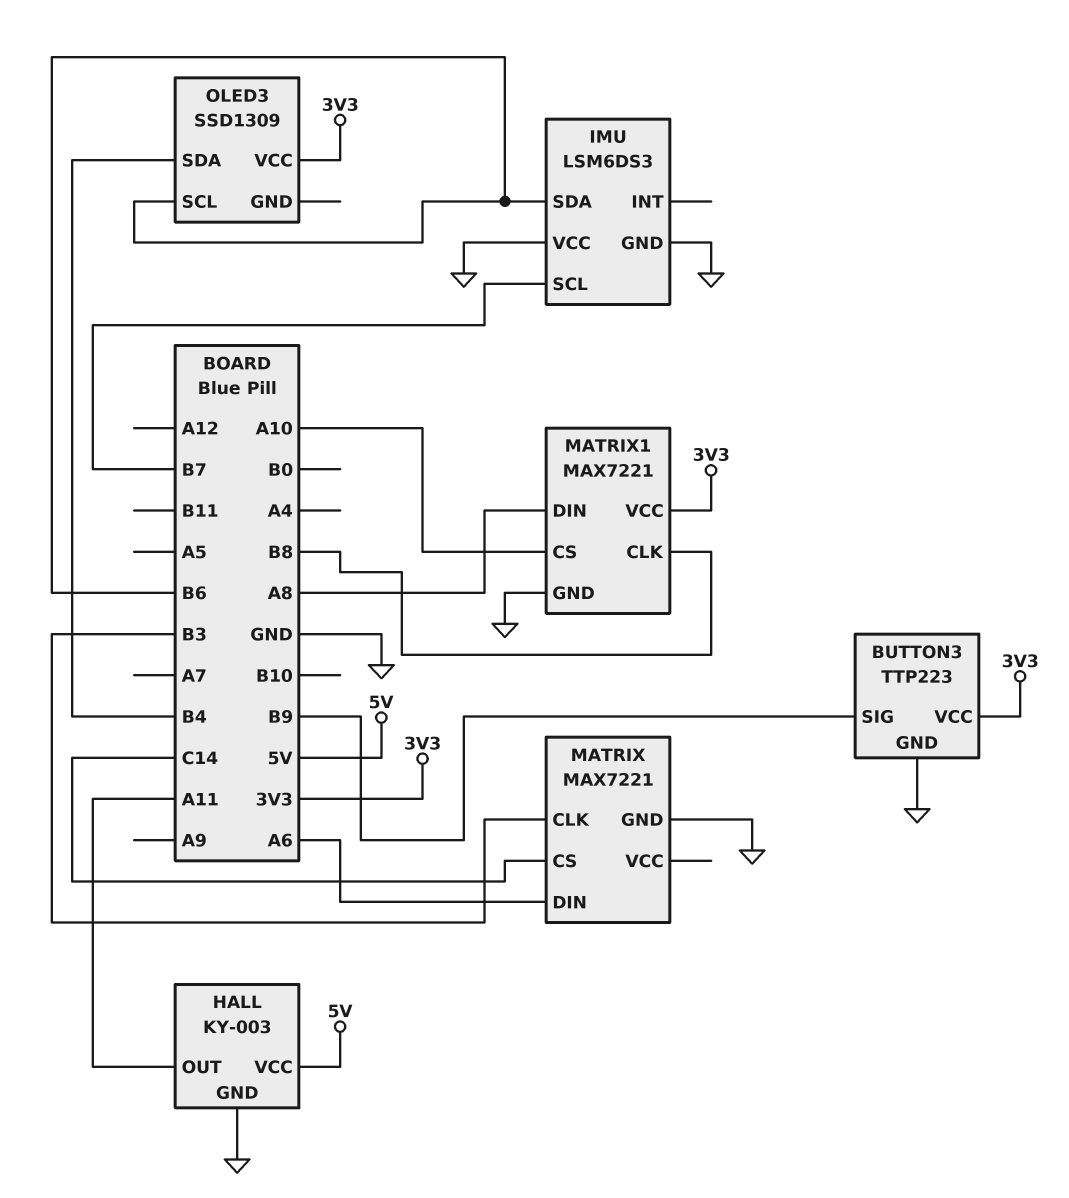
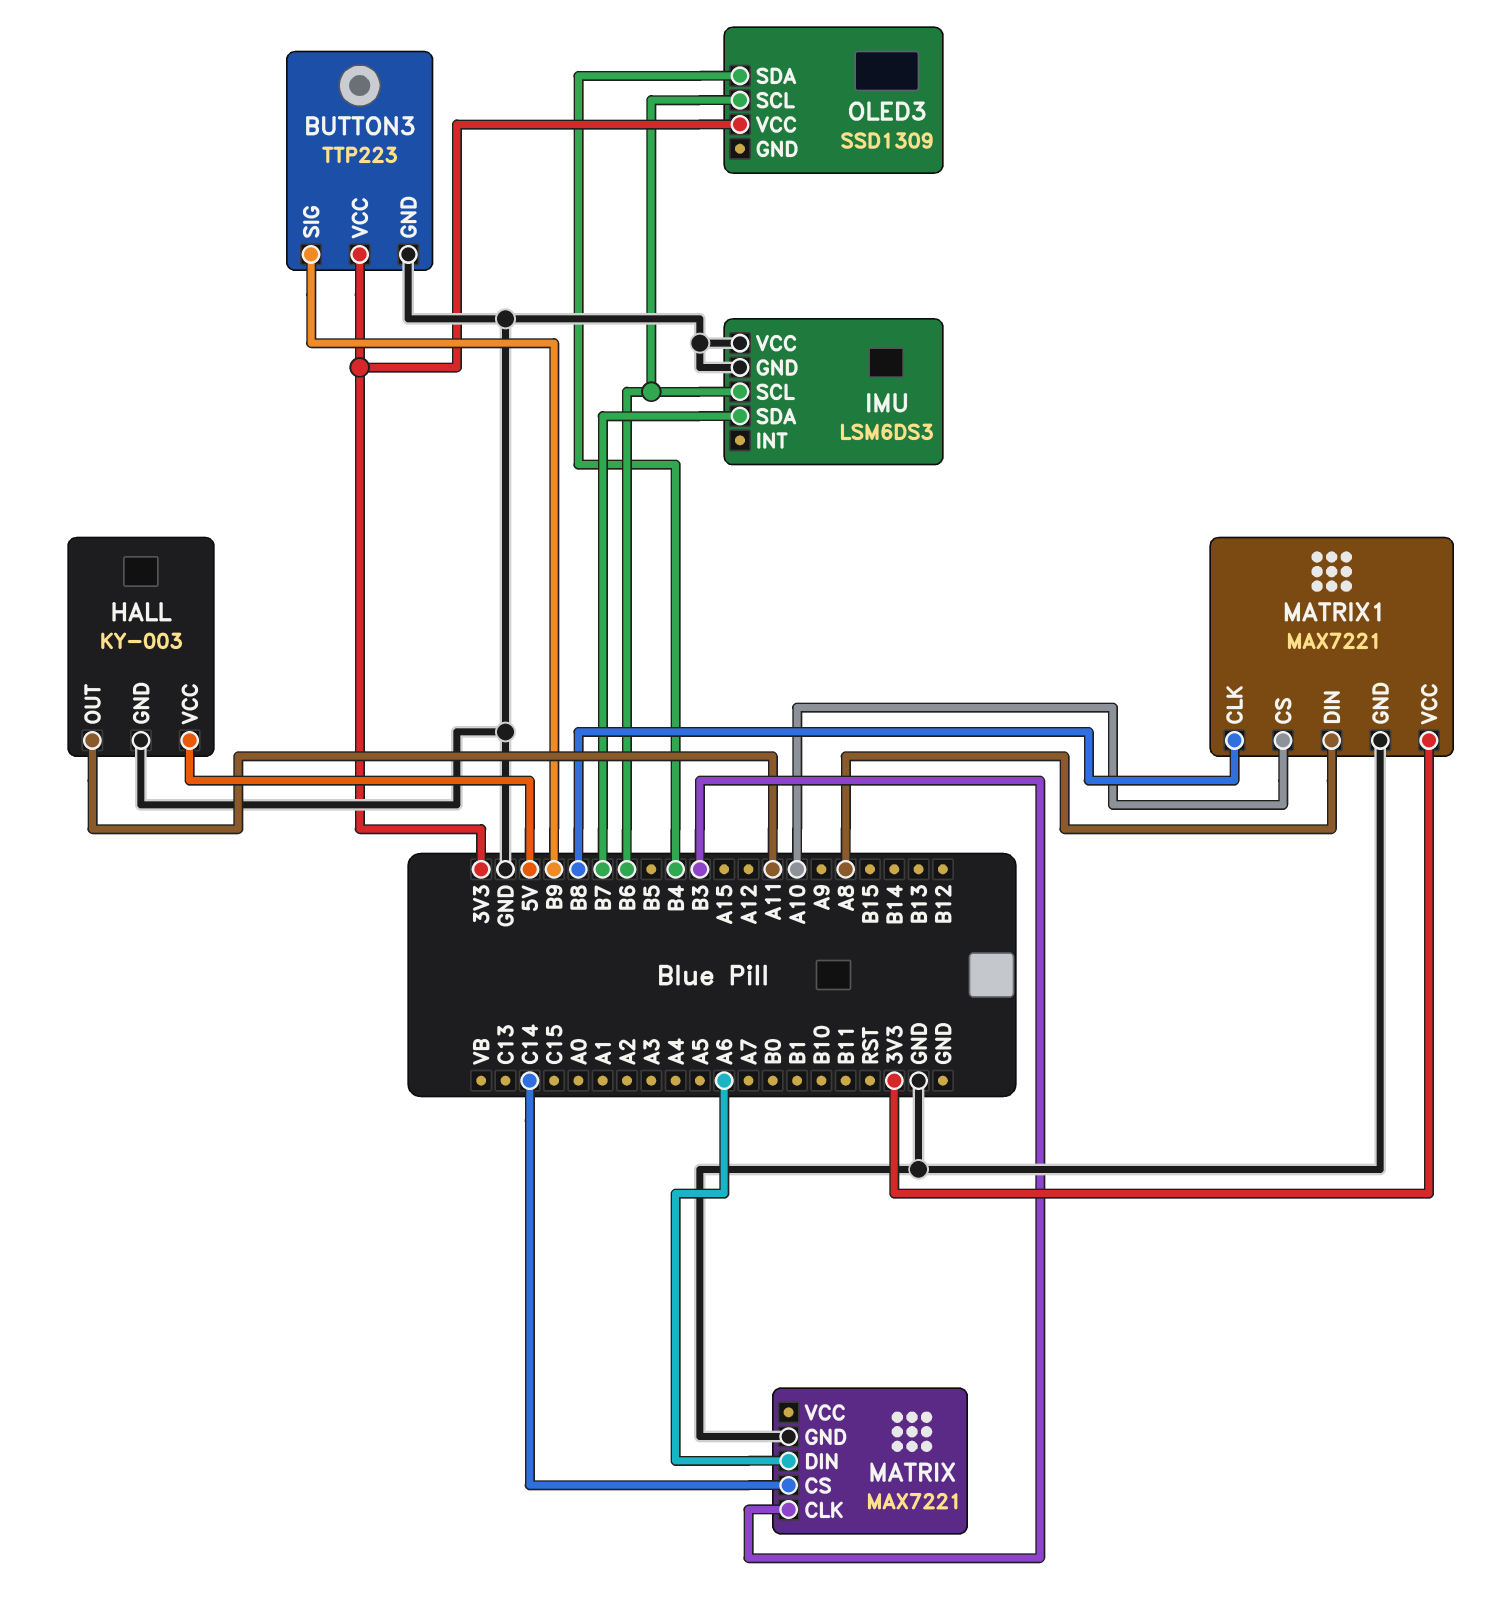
IMU pin SCL: B7 -> B6
IMU pin SDA: B6 -> B7

